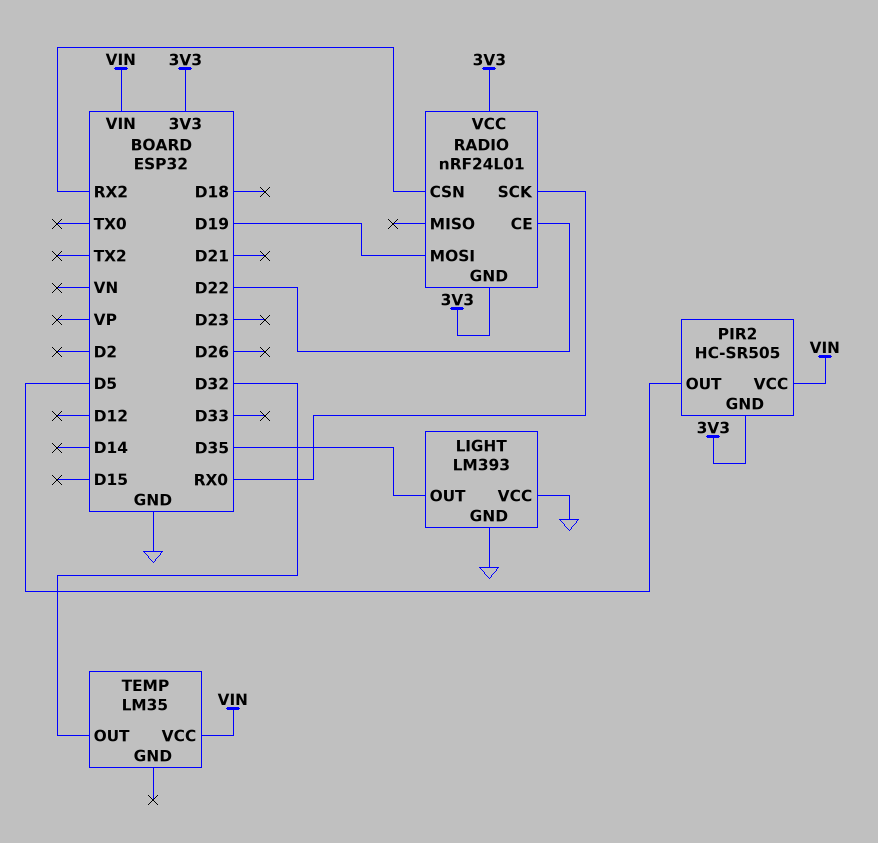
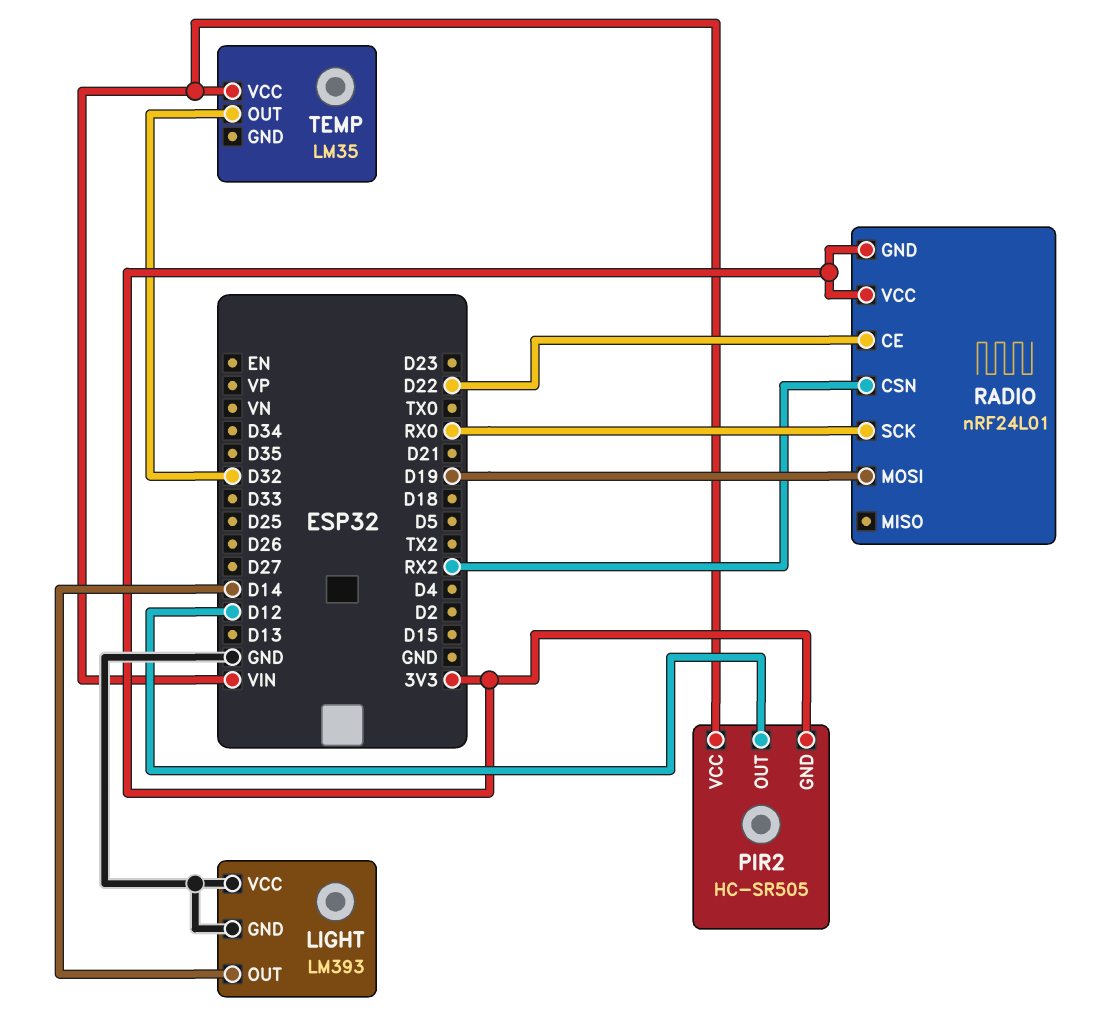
LIGHT pin OUT: D35 -> D14
PIR2 pin OUT: D5 -> D12

